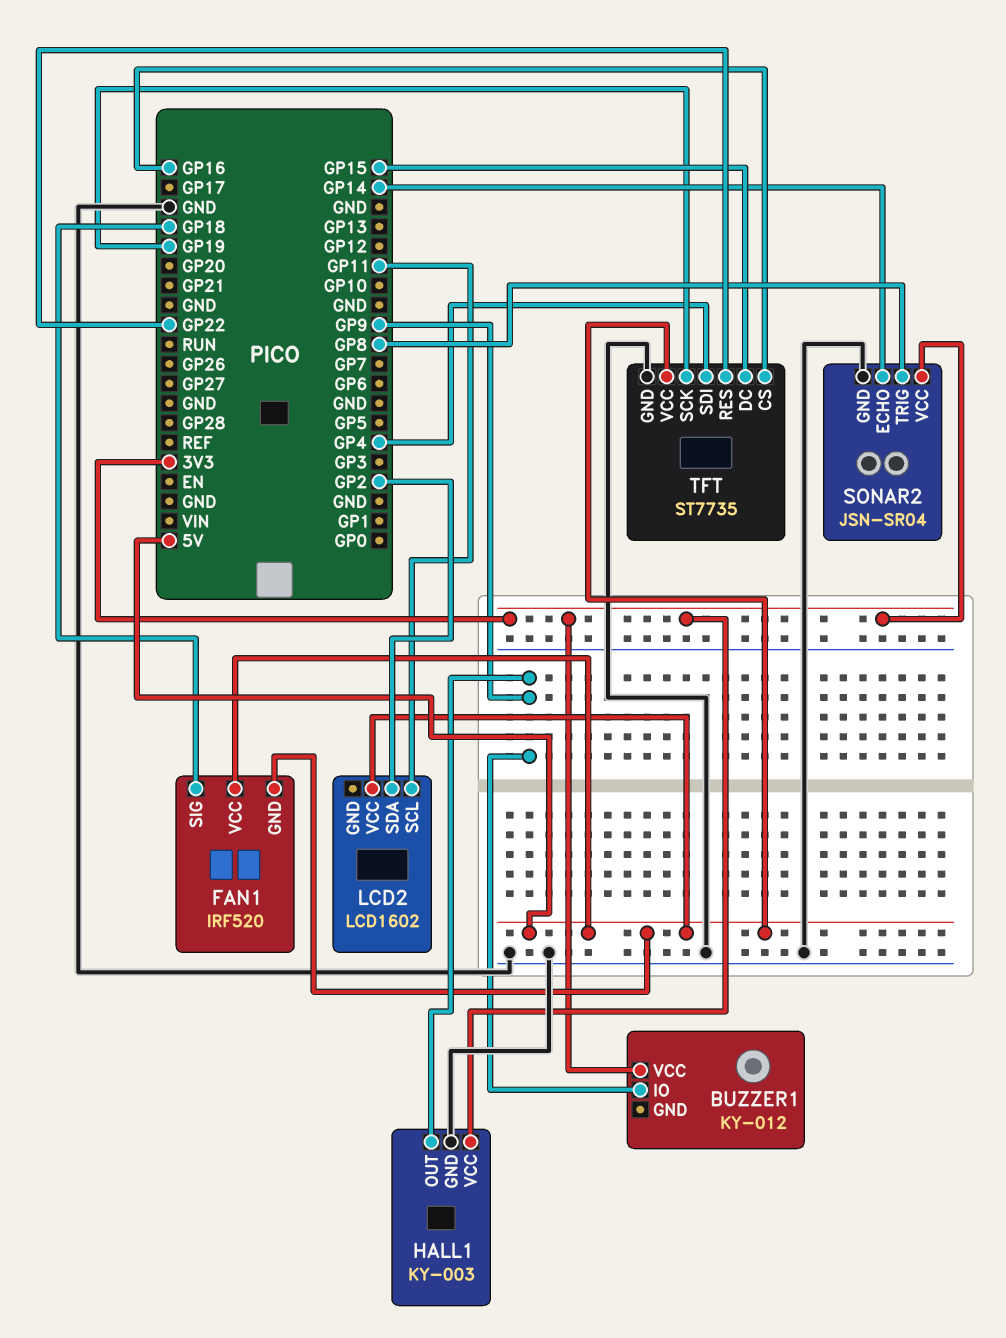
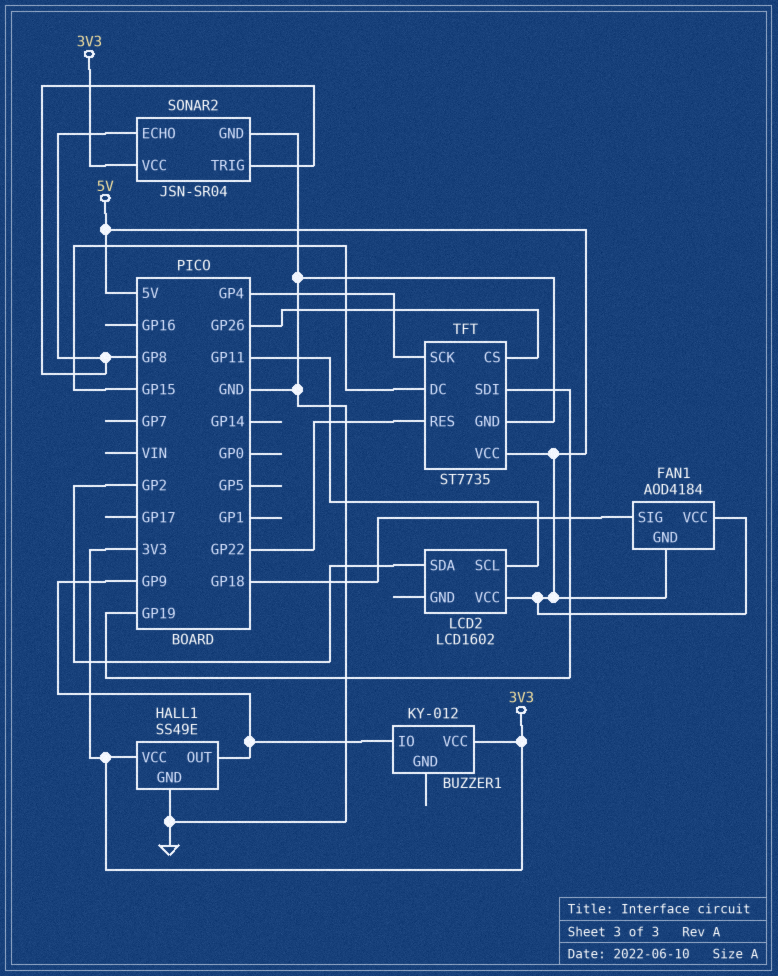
FAN1: IRF520 -> AOD4184
HALL1: KY-003 -> SS49E
SONAR2 pin ECHO: GP14 -> GP8
TFT pin CS: GP16 -> GP26
TFT pin SCK: GP19 -> GP4
TFT pin SDI: GP4 -> GP19

